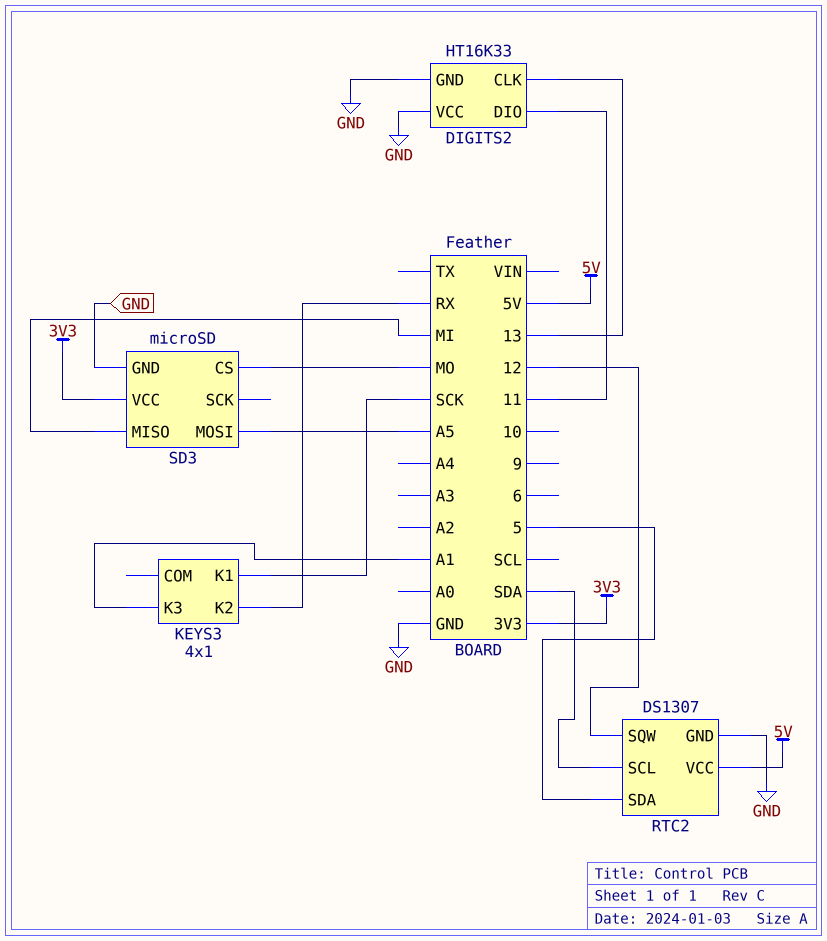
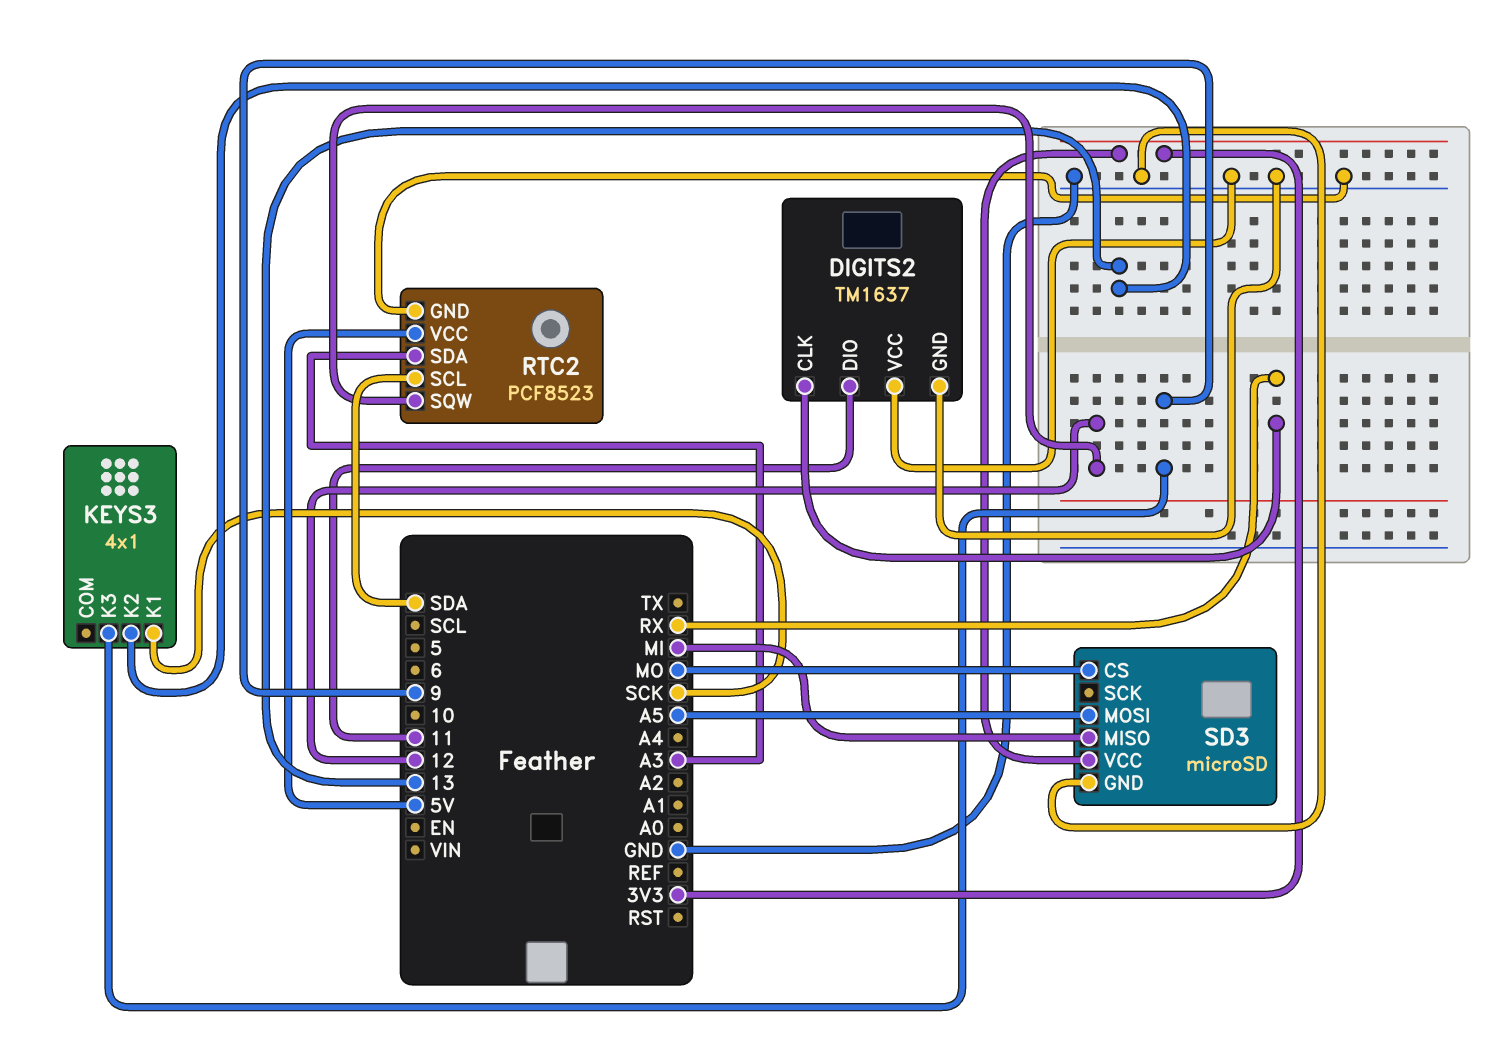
DIGITS2: HT16K33 -> TM1637
DIGITS2 pin CLK: 13 -> RX
KEYS3 pin K2: RX -> 13
KEYS3 pin K3: A1 -> 9
RTC2: DS1307 -> PCF8523
RTC2 pin SDA: 5 -> A3

